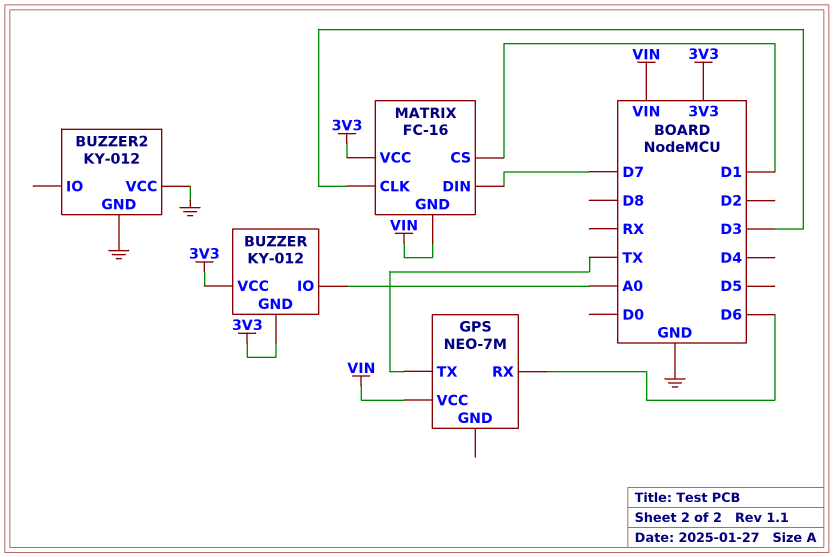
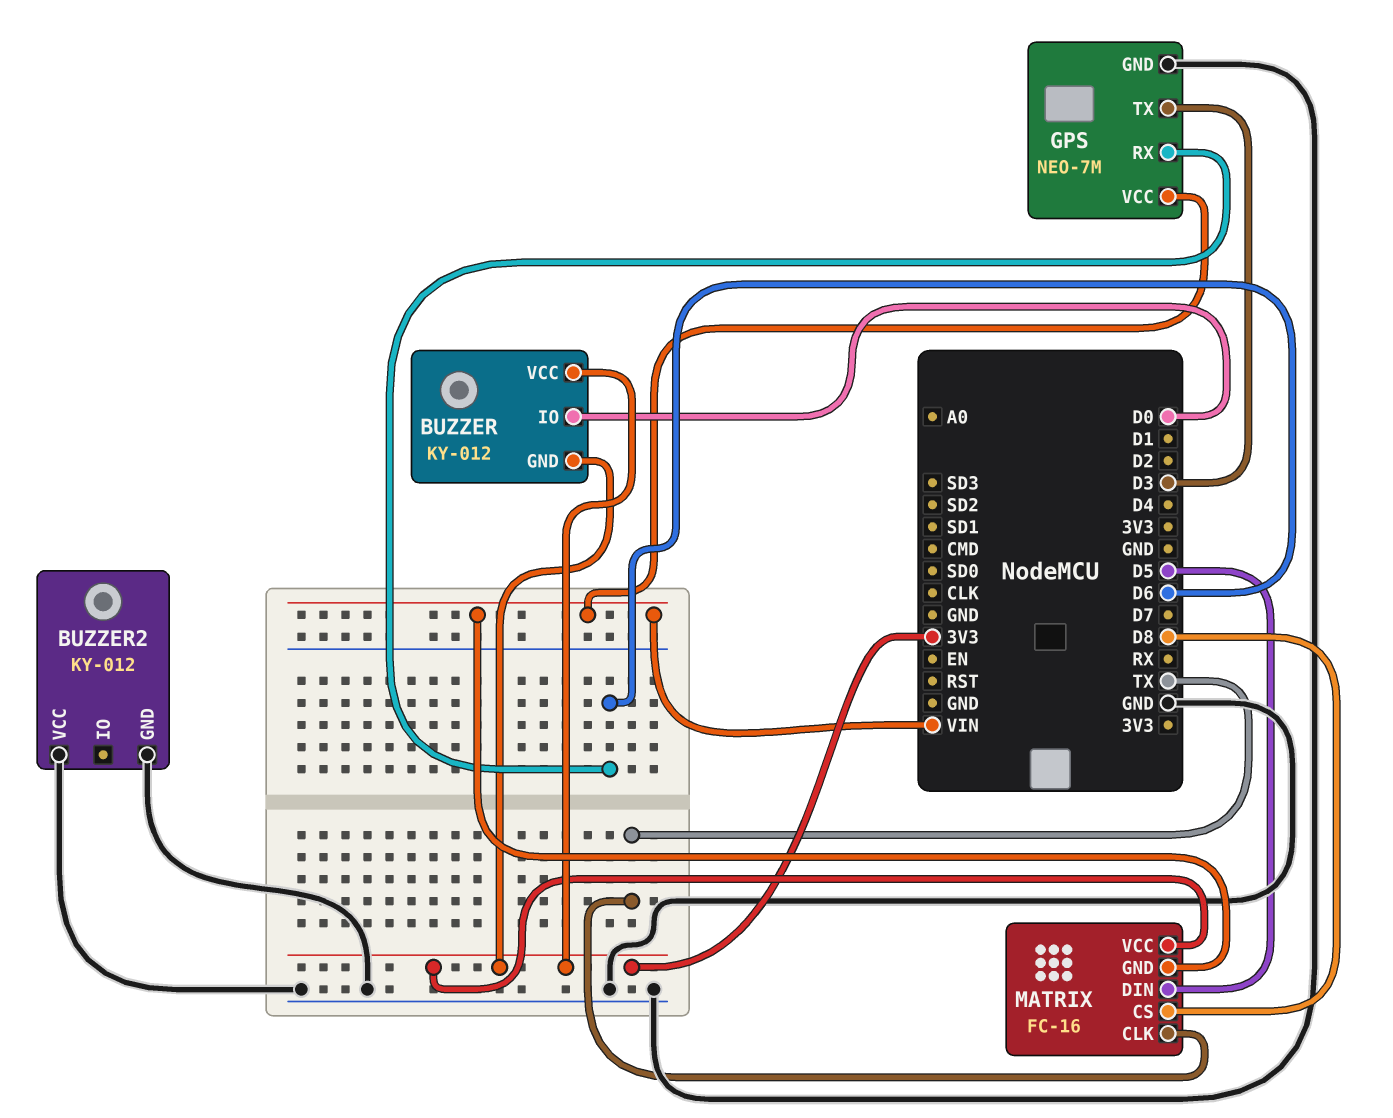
BUZZER pin IO: A0 -> D0
GPS pin GND: none -> GND
GPS pin TX: TX -> D3
MATRIX pin CLK: D3 -> TX
MATRIX pin CS: D1 -> D8
MATRIX pin DIN: D7 -> D5

